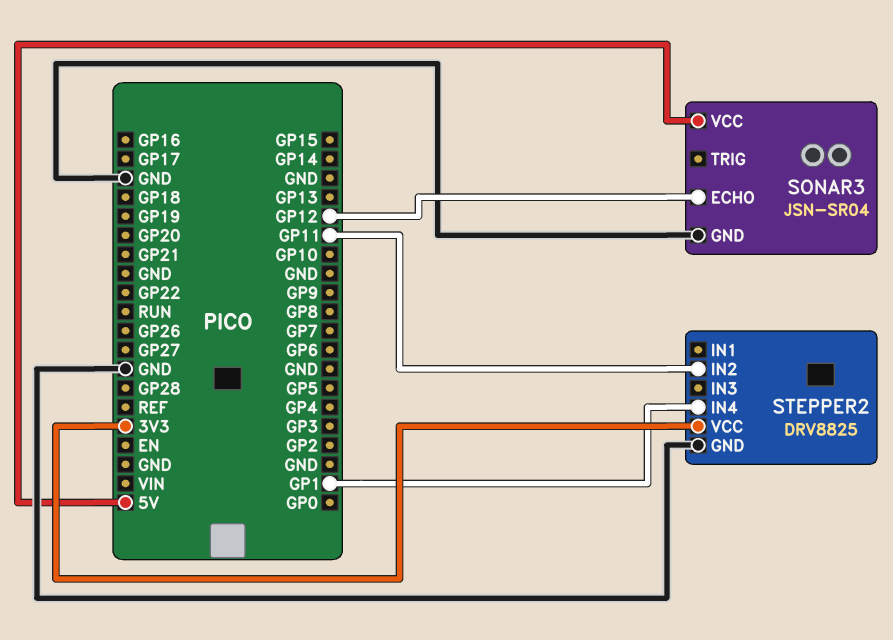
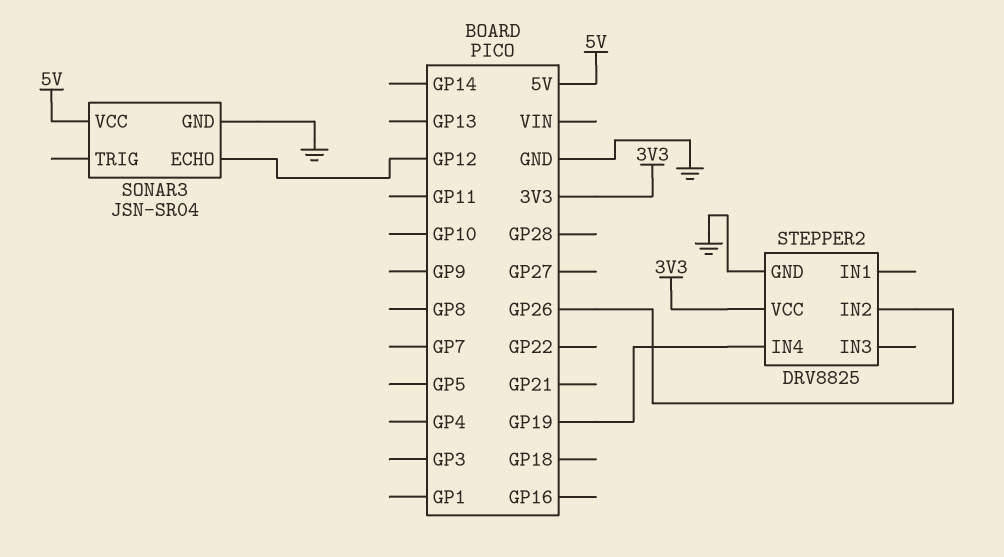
STEPPER2 pin IN2: GP11 -> GP26
STEPPER2 pin IN4: GP1 -> GP19

